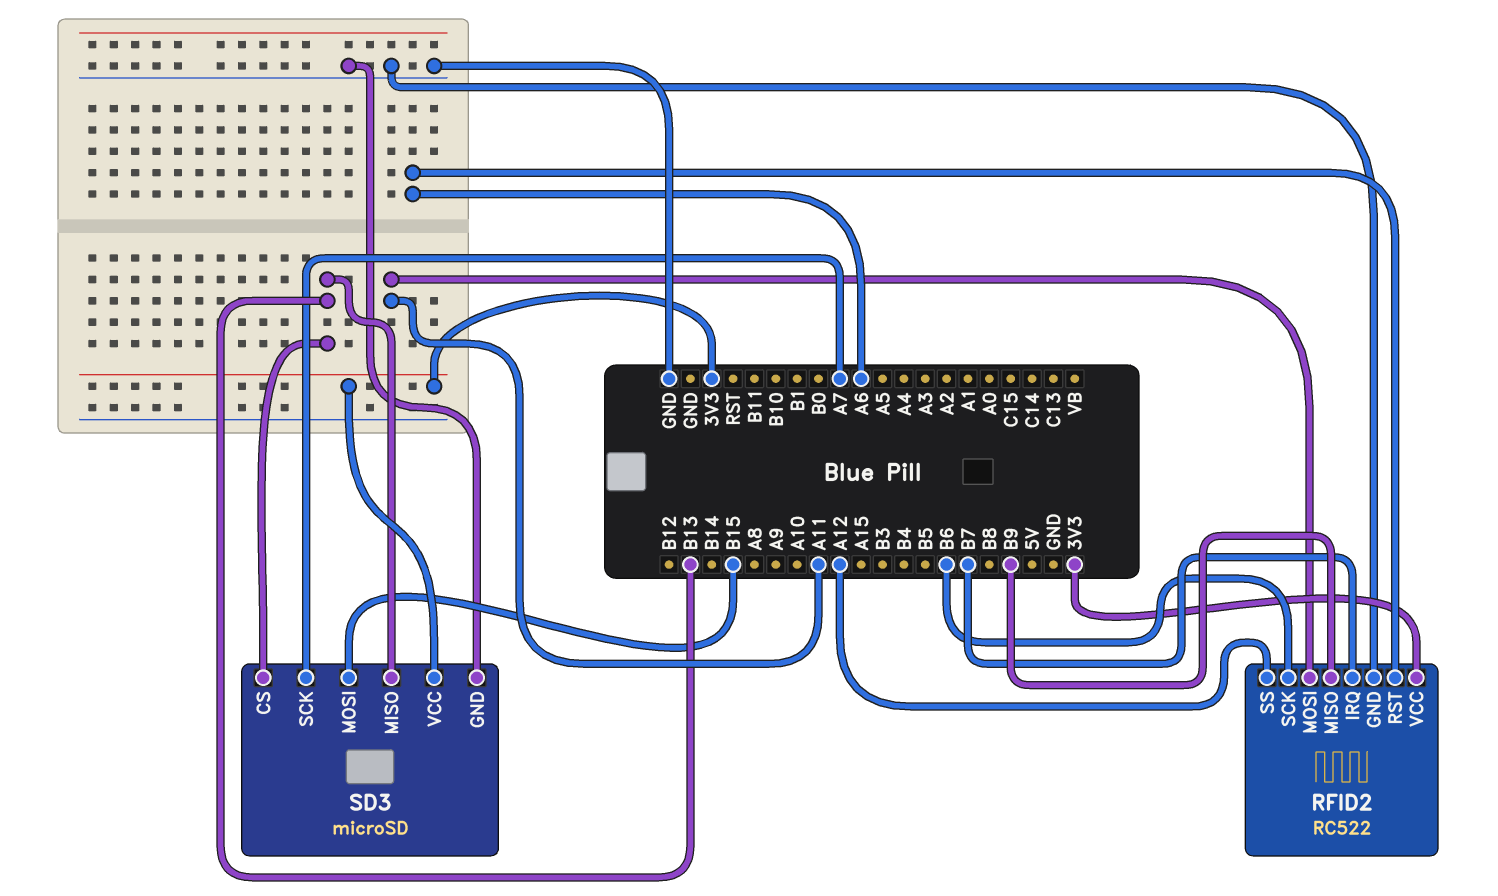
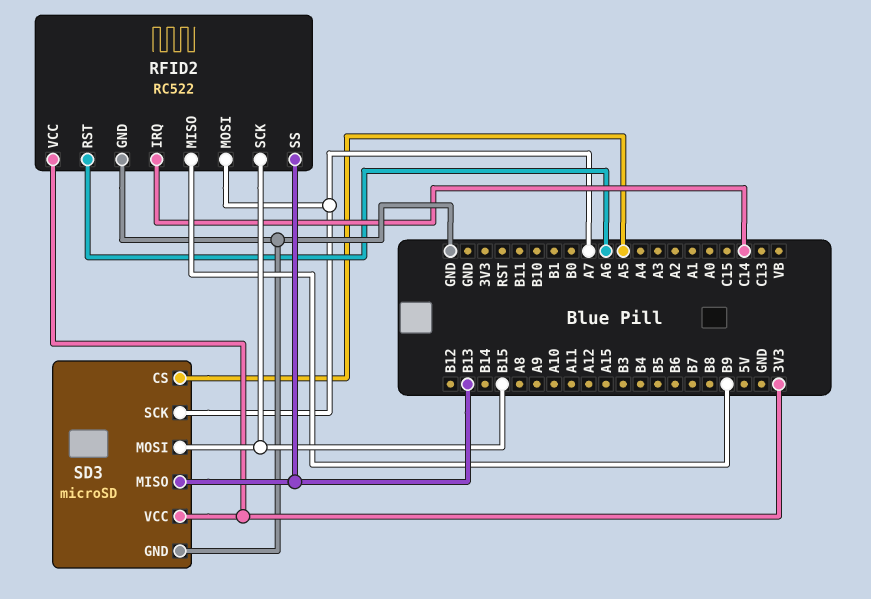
RFID2 pin IRQ: B7 -> C14
RFID2 pin MOSI: A11 -> A7
RFID2 pin SCK: B6 -> B15
RFID2 pin SS: A12 -> B13
SD3 pin CS: B13 -> A5

